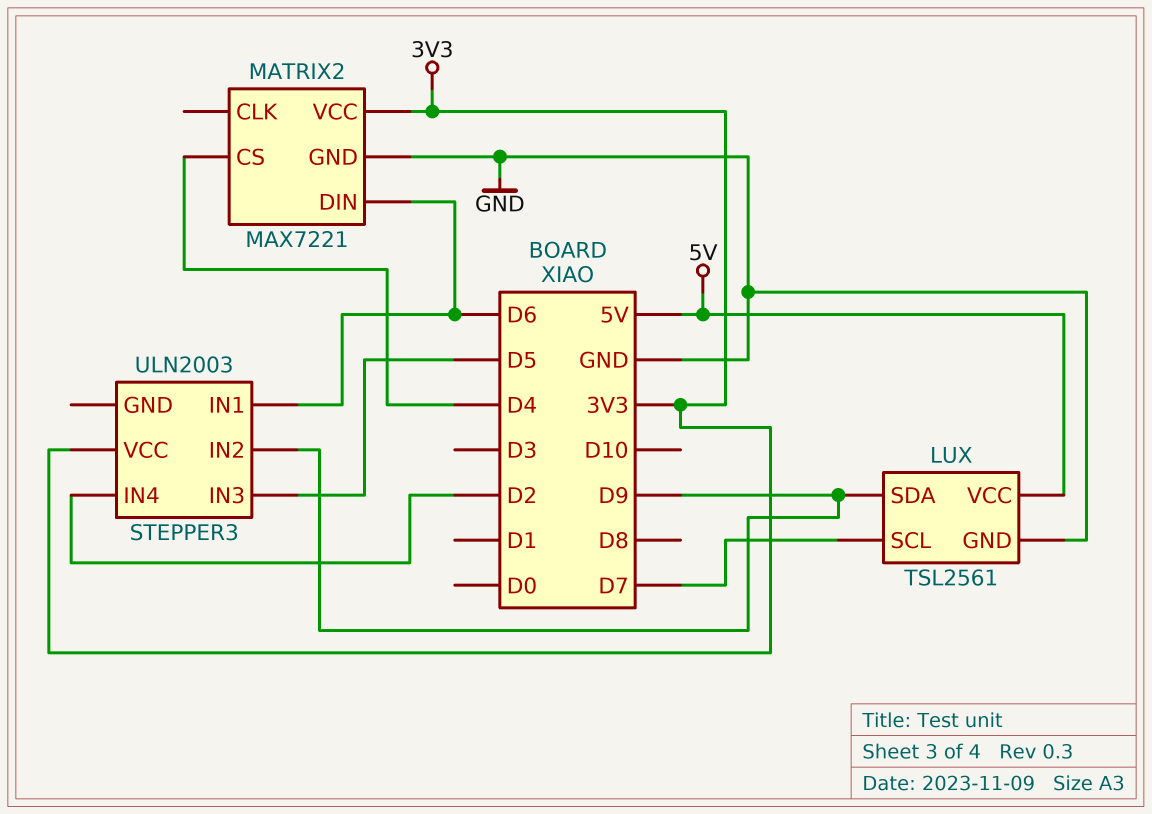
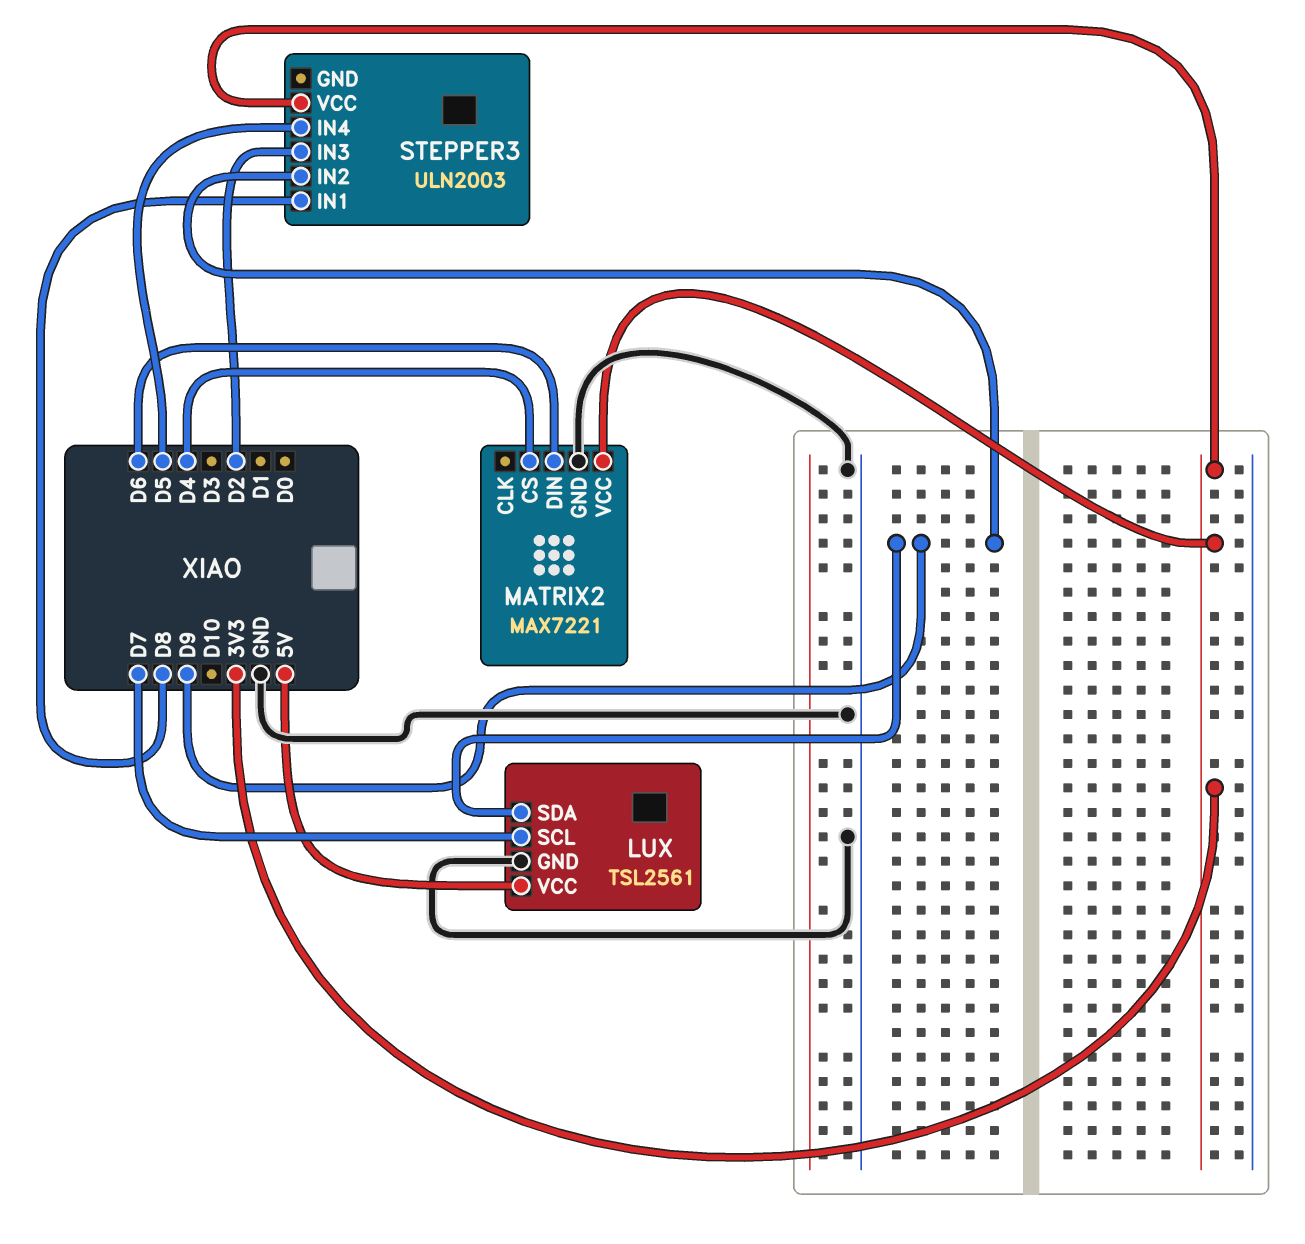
STEPPER3 pin IN1: D6 -> D8
STEPPER3 pin IN3: D5 -> D2
STEPPER3 pin IN4: D2 -> D5

